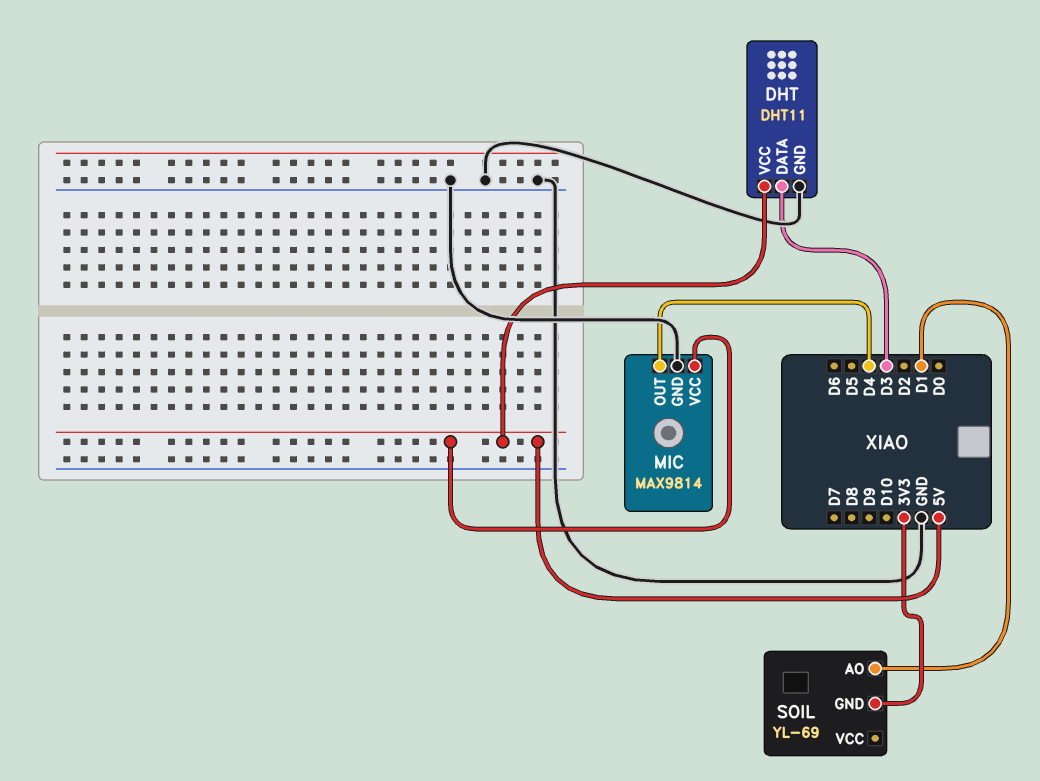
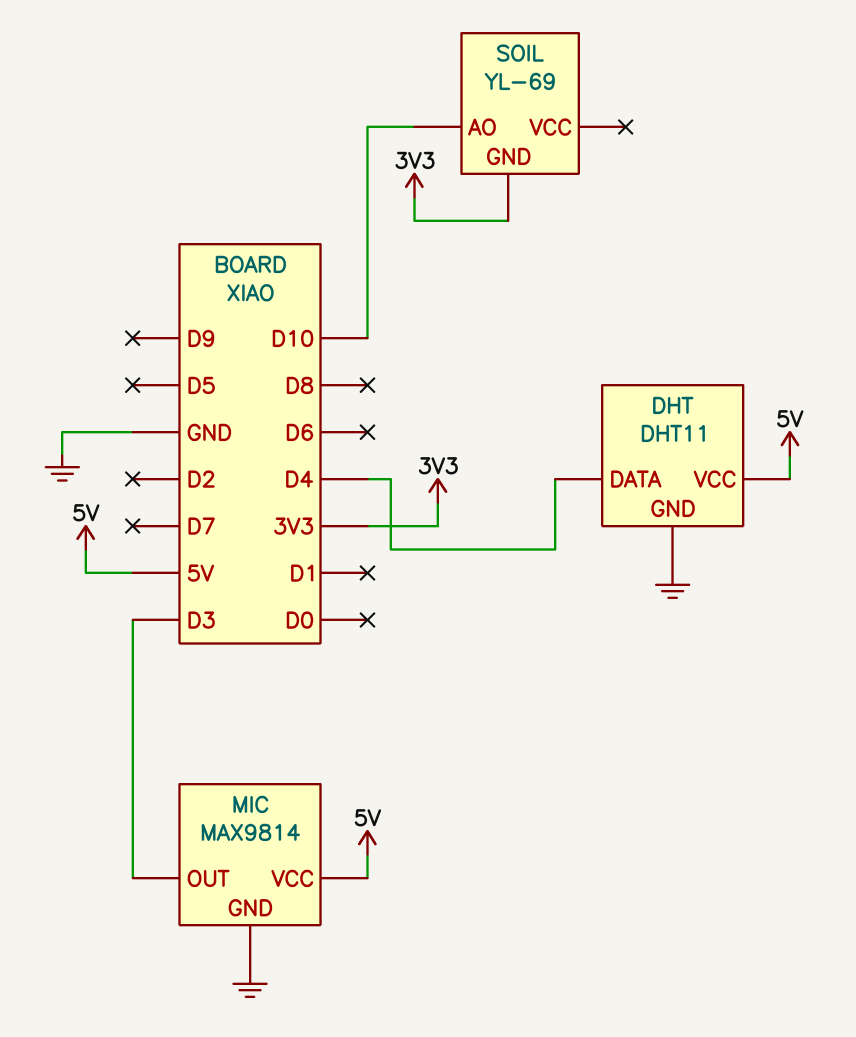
DHT pin DATA: D3 -> D4
MIC pin OUT: D4 -> D3
SOIL pin AO: D1 -> D10

